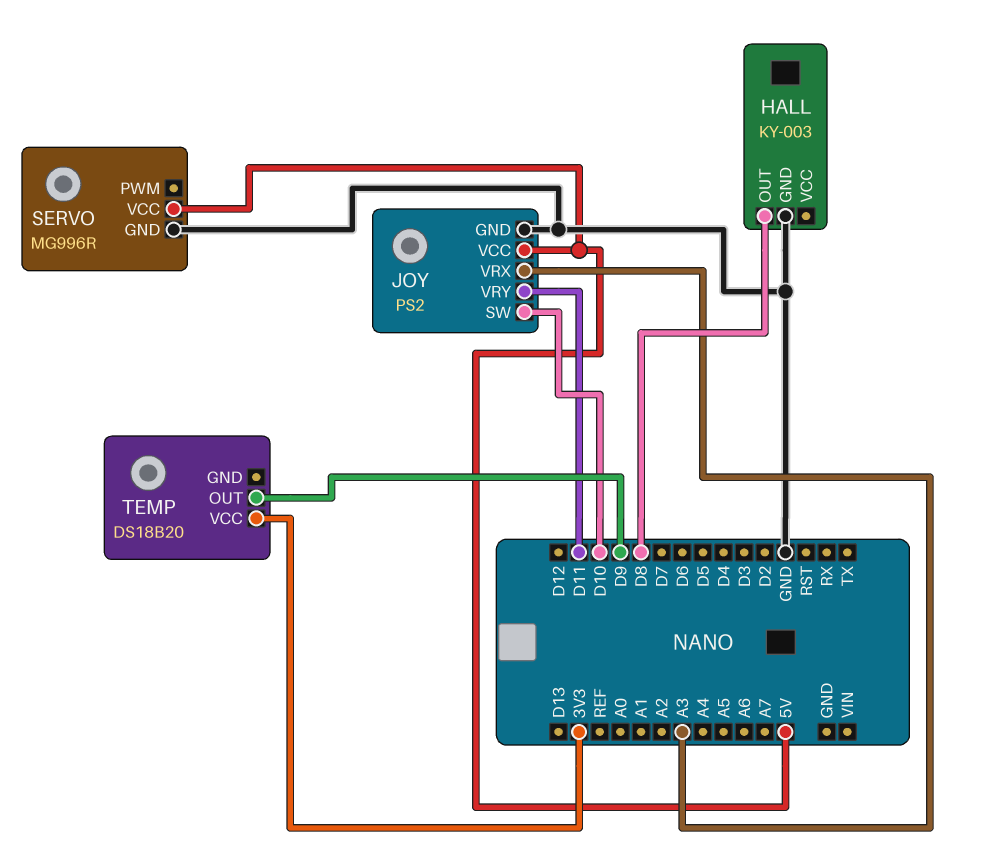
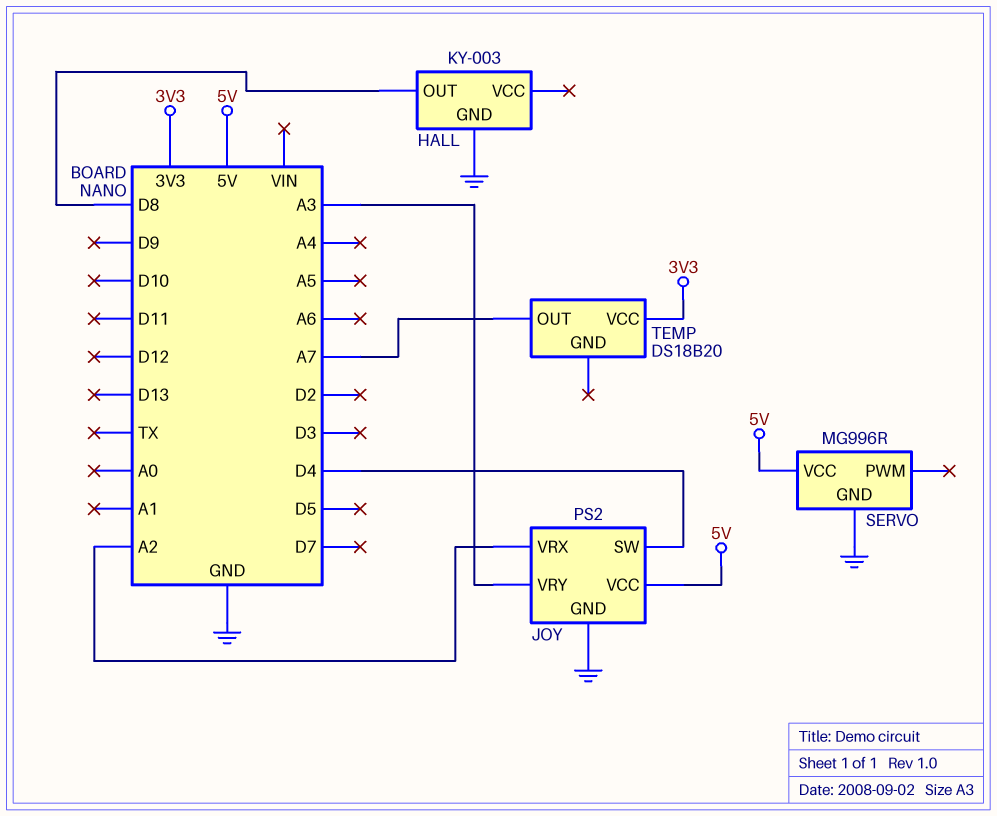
JOY pin SW: D10 -> D4
JOY pin VRX: A3 -> A2
JOY pin VRY: D11 -> A3
TEMP pin OUT: D9 -> A7

